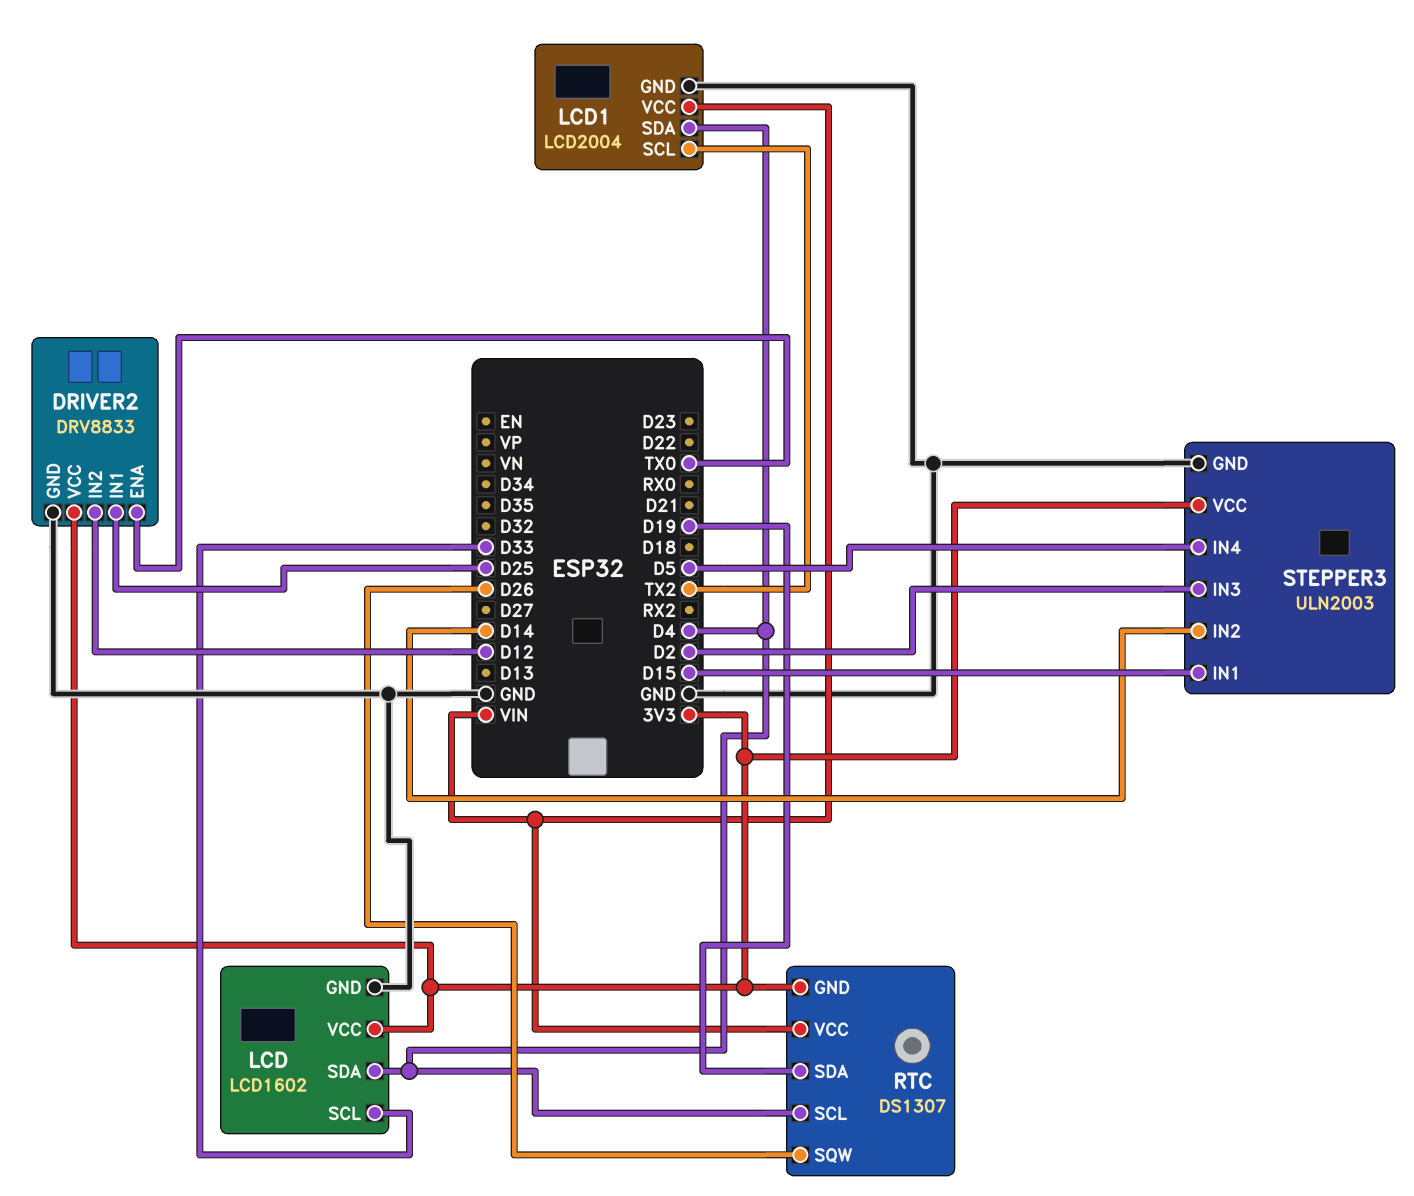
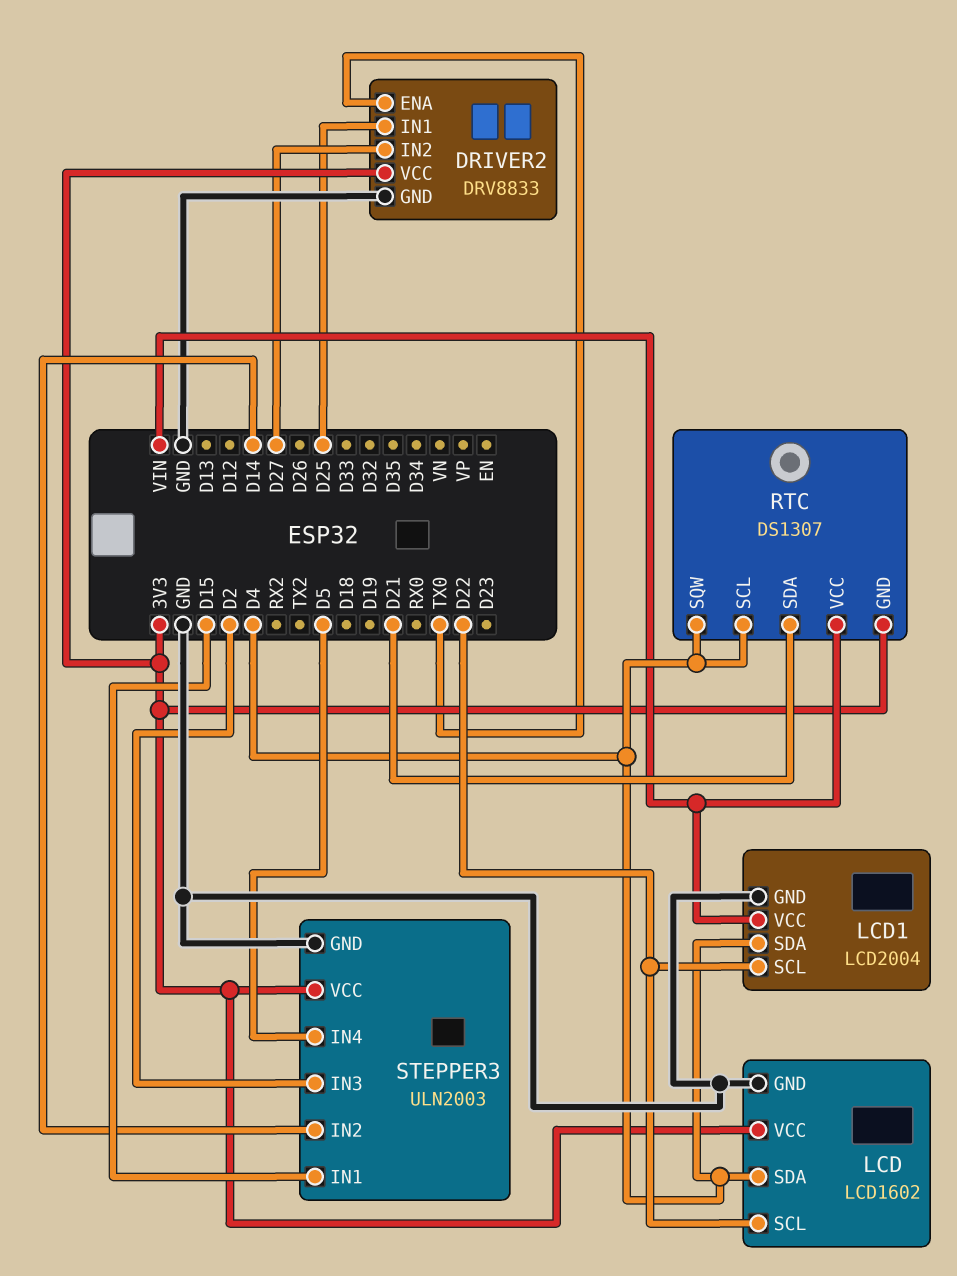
DRIVER2 pin IN2: D12 -> D27
LCD pin SCL: D33 -> D22
LCD1 pin SCL: TX2 -> D22
RTC pin SDA: D19 -> D21
RTC pin SQW: D26 -> D4

